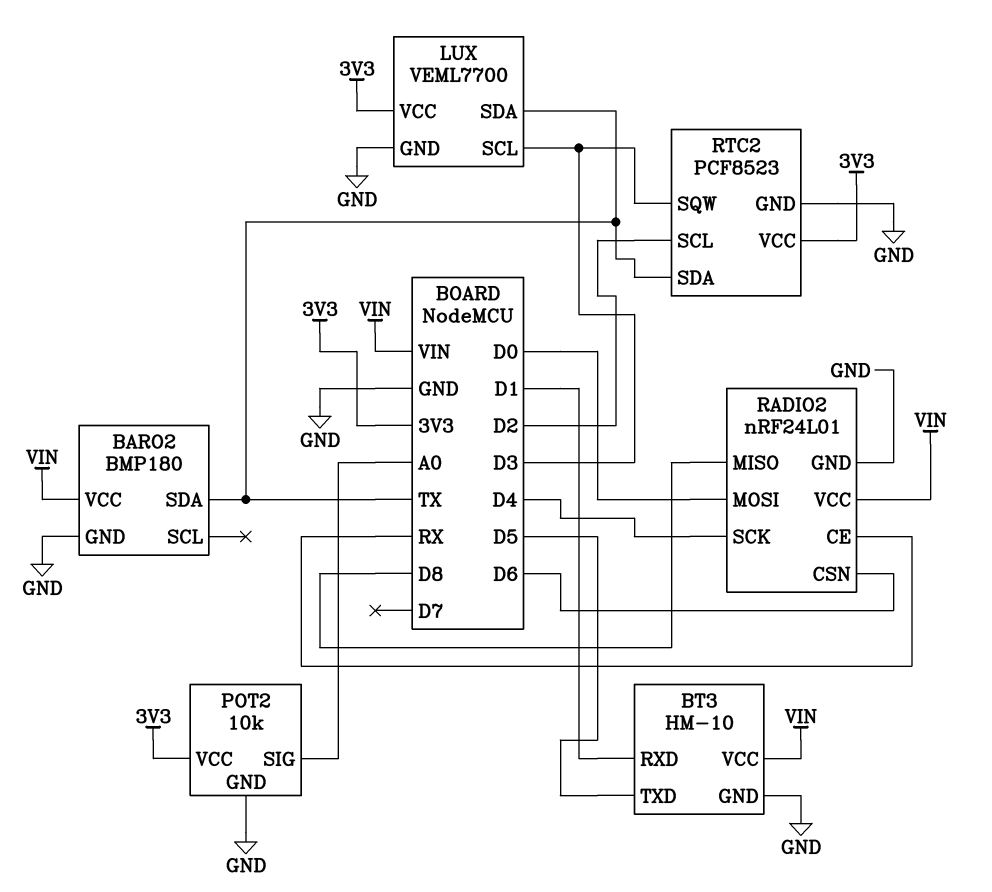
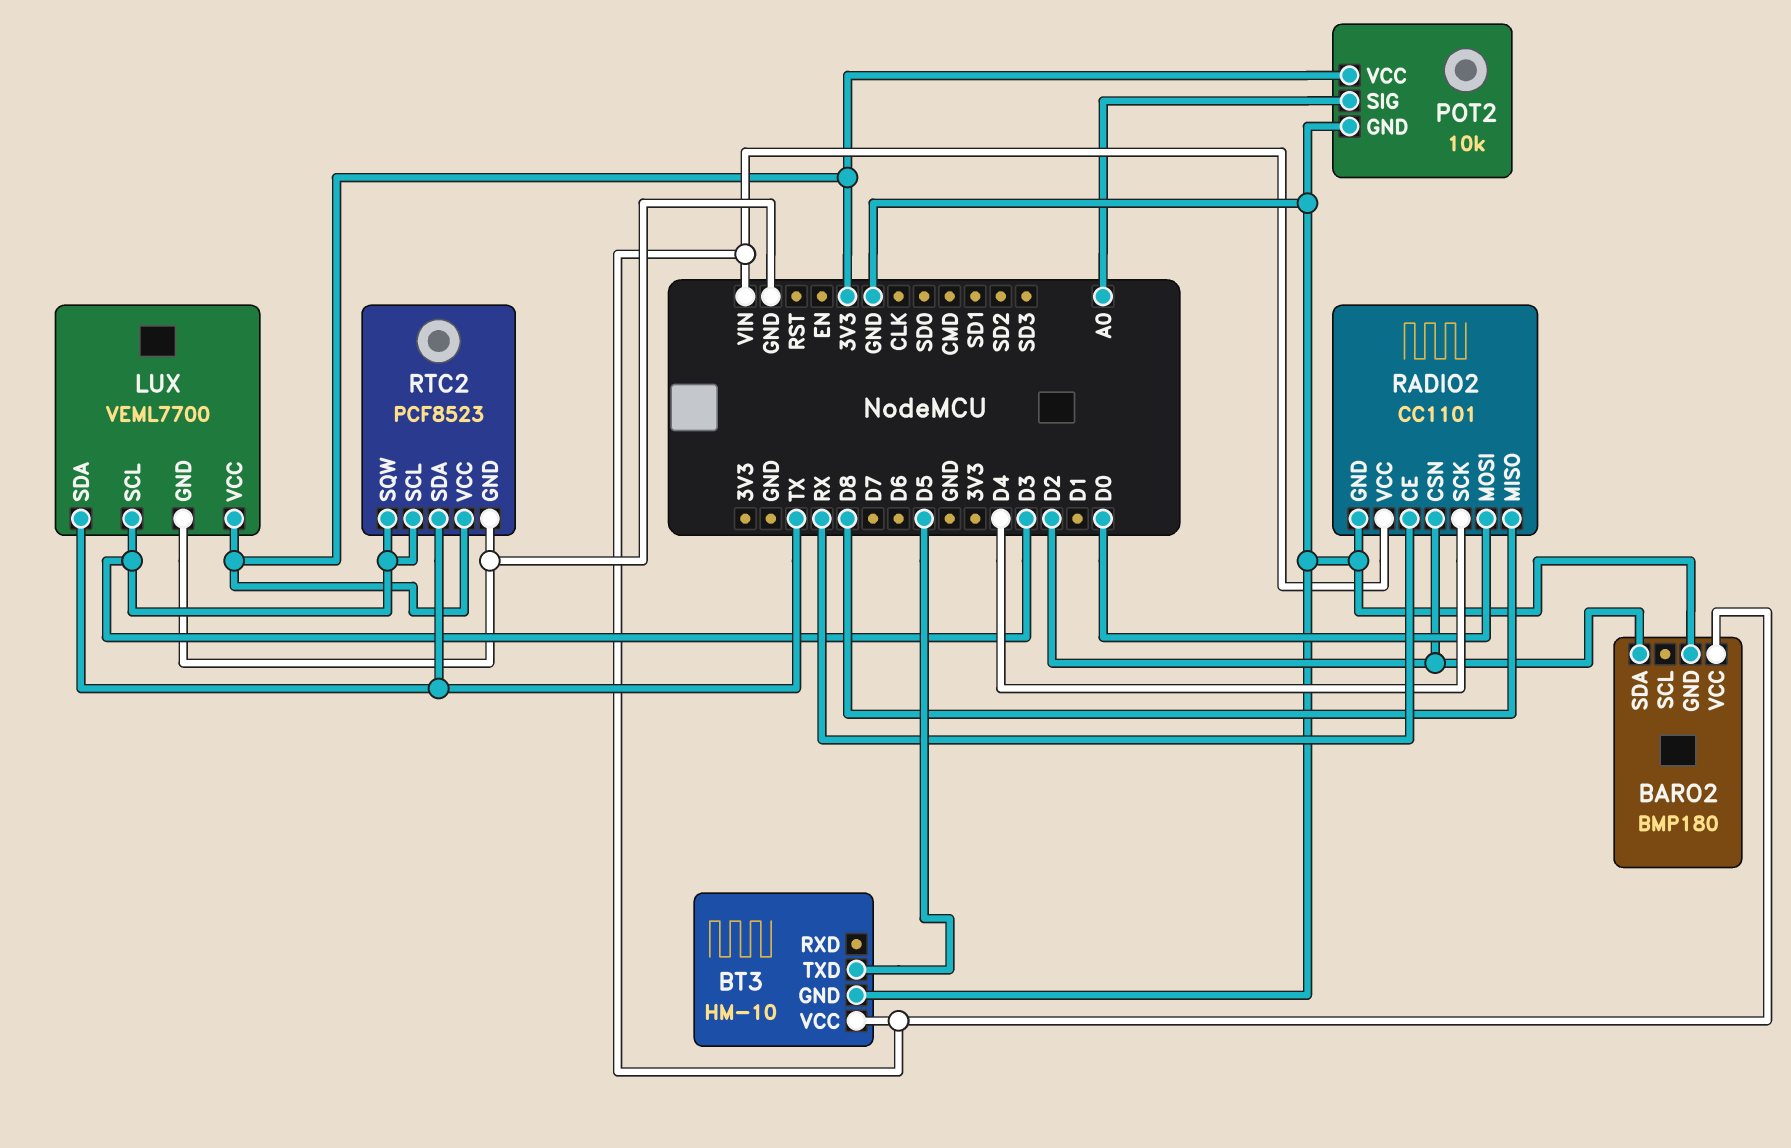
BARO2 pin SDA: TX -> D2
BT3 pin RXD: D1 -> none
RADIO2: nRF24L01 -> CC1101
RADIO2 pin CSN: D6 -> D2
RTC2 pin SCL: D2 -> D3

